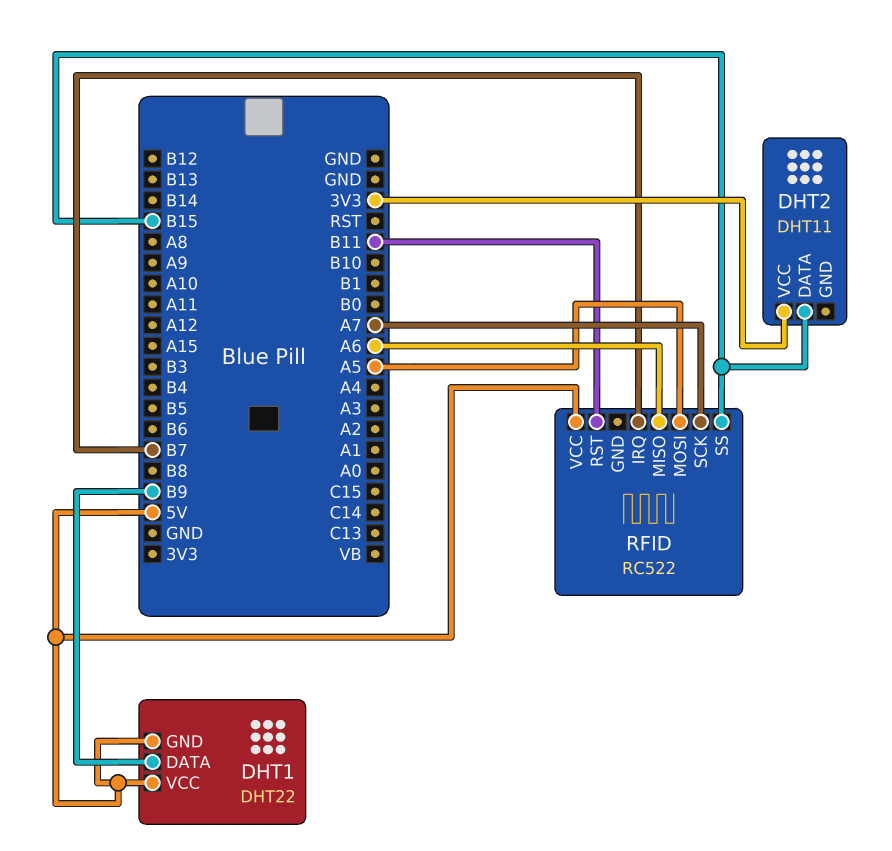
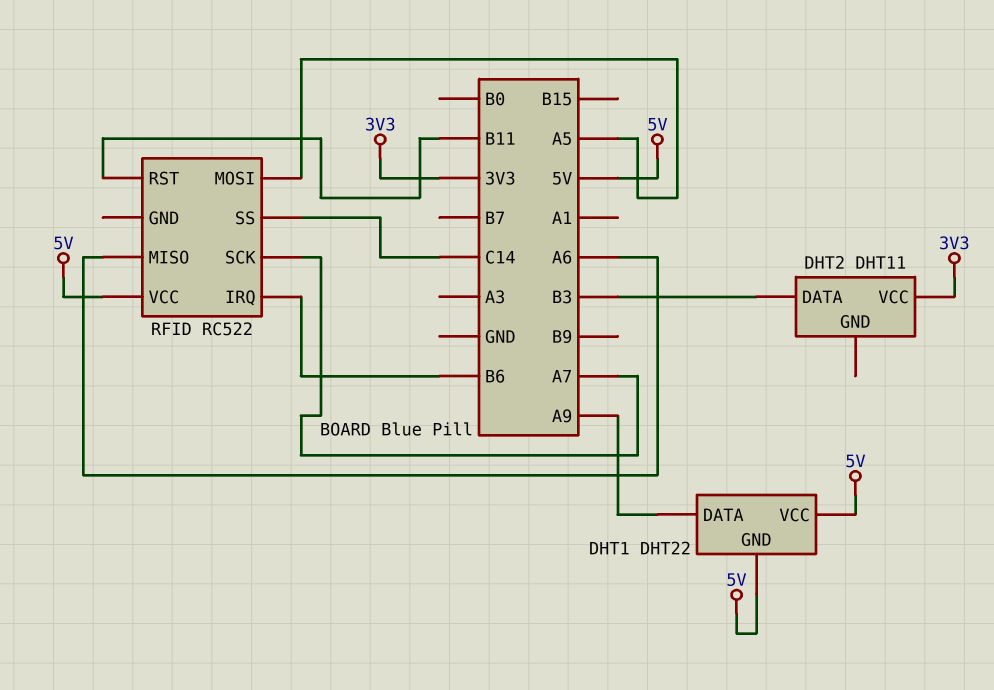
DHT1 pin DATA: B9 -> A9
DHT2 pin DATA: B15 -> B3
RFID pin IRQ: B7 -> B6
RFID pin SS: B15 -> C14

